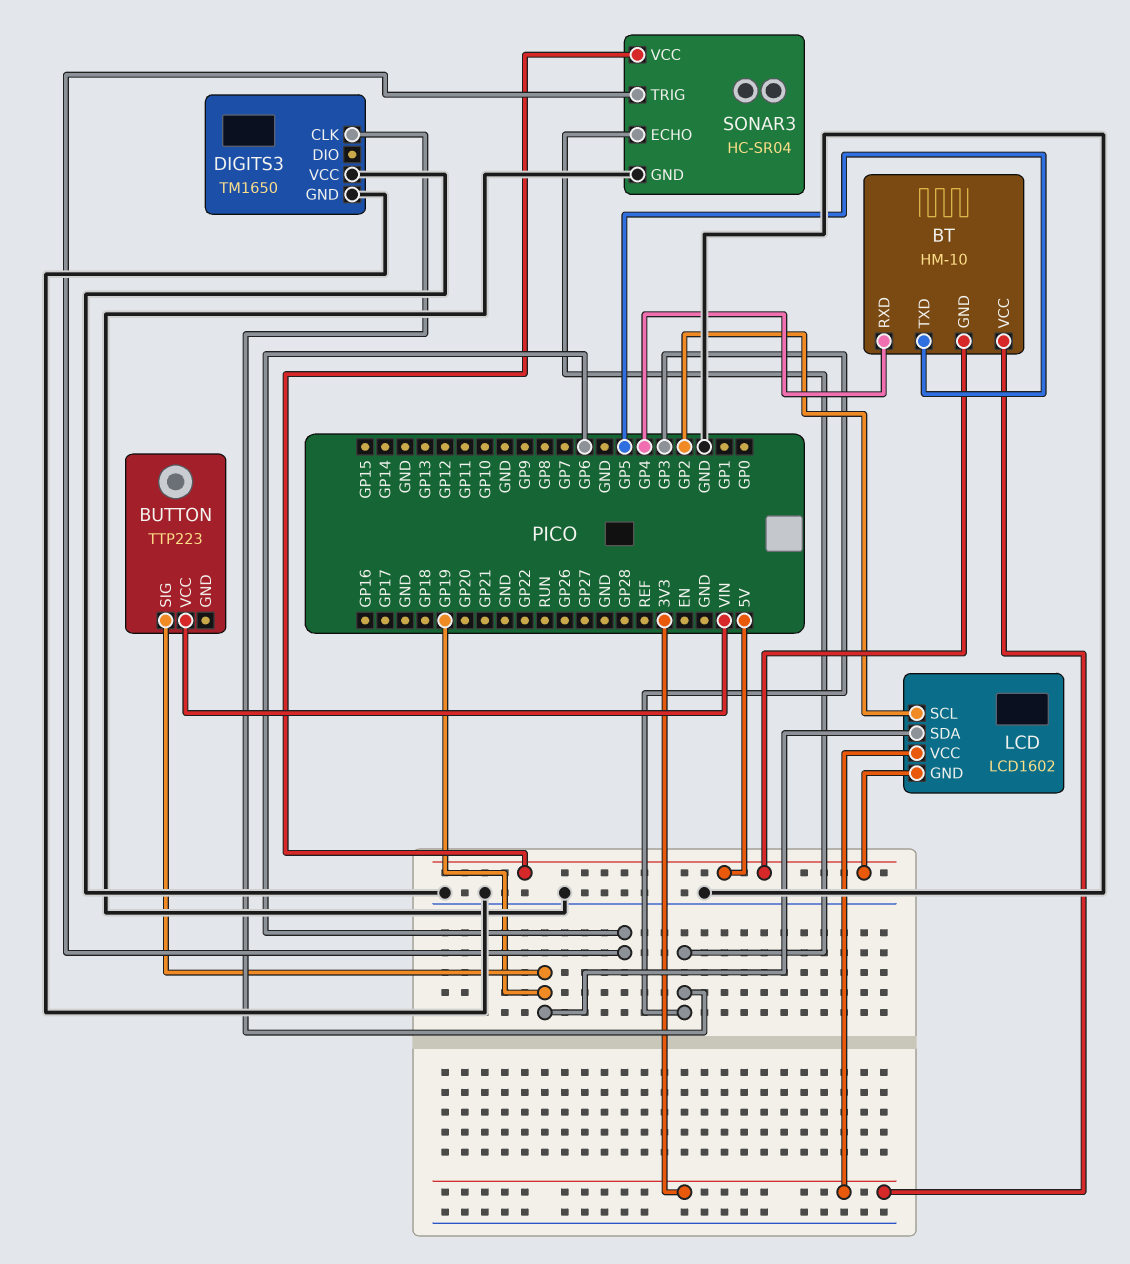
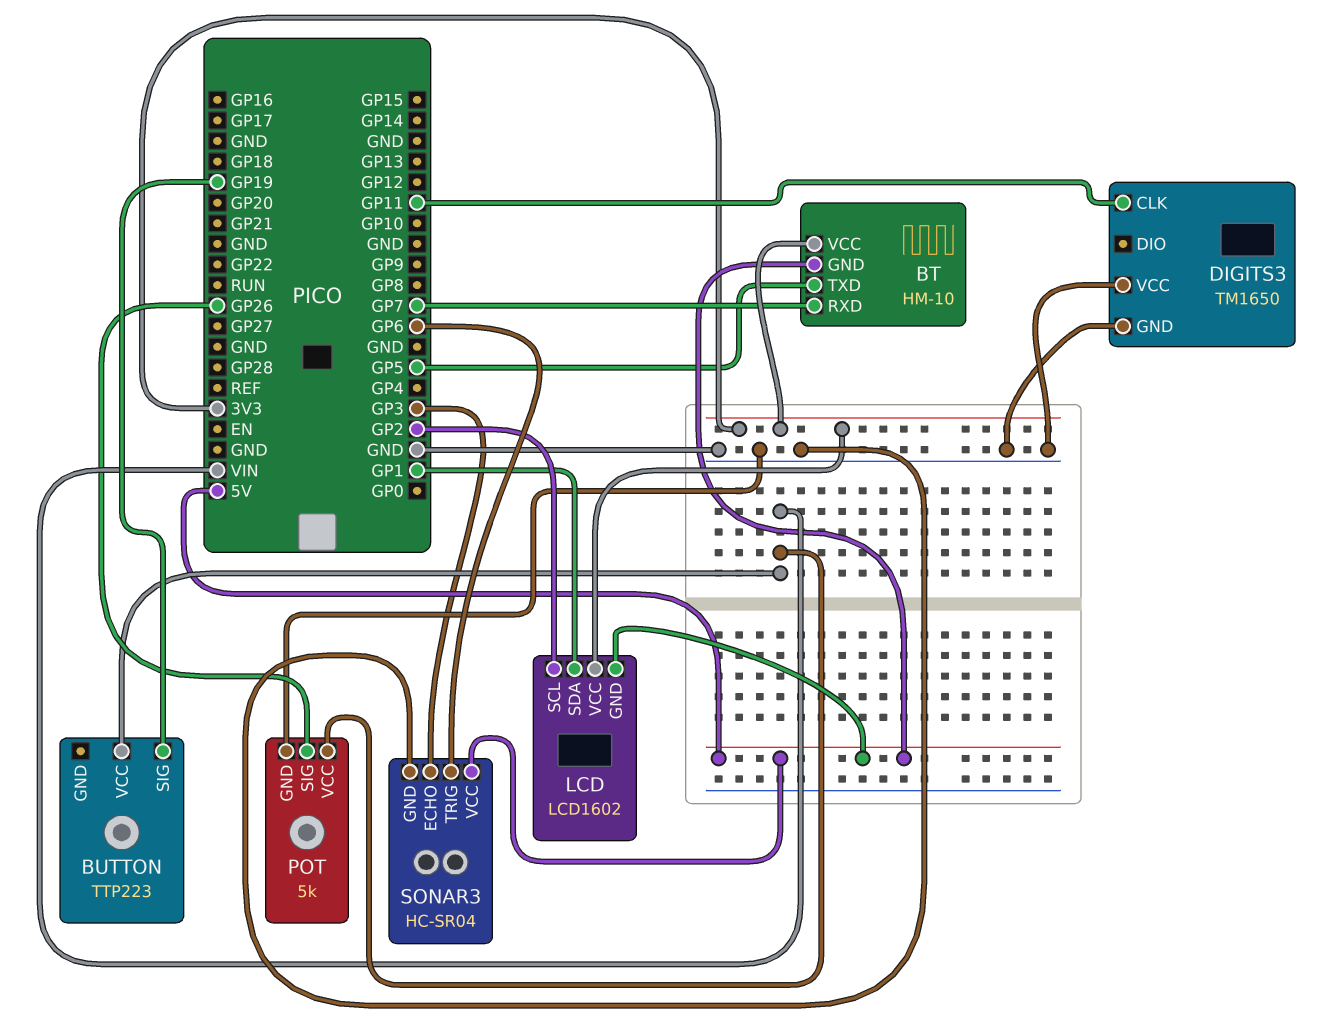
BT pin RXD: GP4 -> GP7
DIGITS3 pin CLK: GP3 -> GP11
LCD pin SDA: GP19 -> GP1
POT: none -> 5k
POT pin GND: none -> GND
POT pin SIG: none -> GP26
POT pin VCC: none -> VIN

